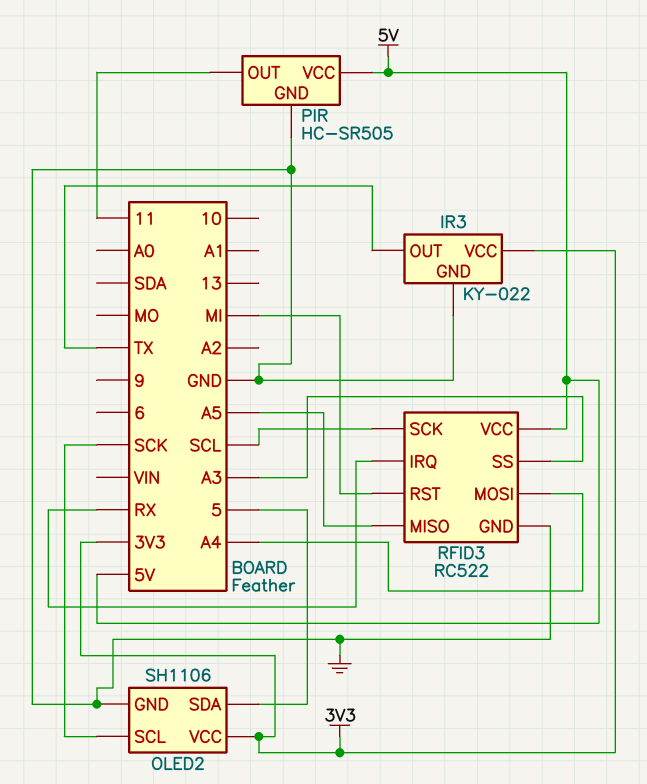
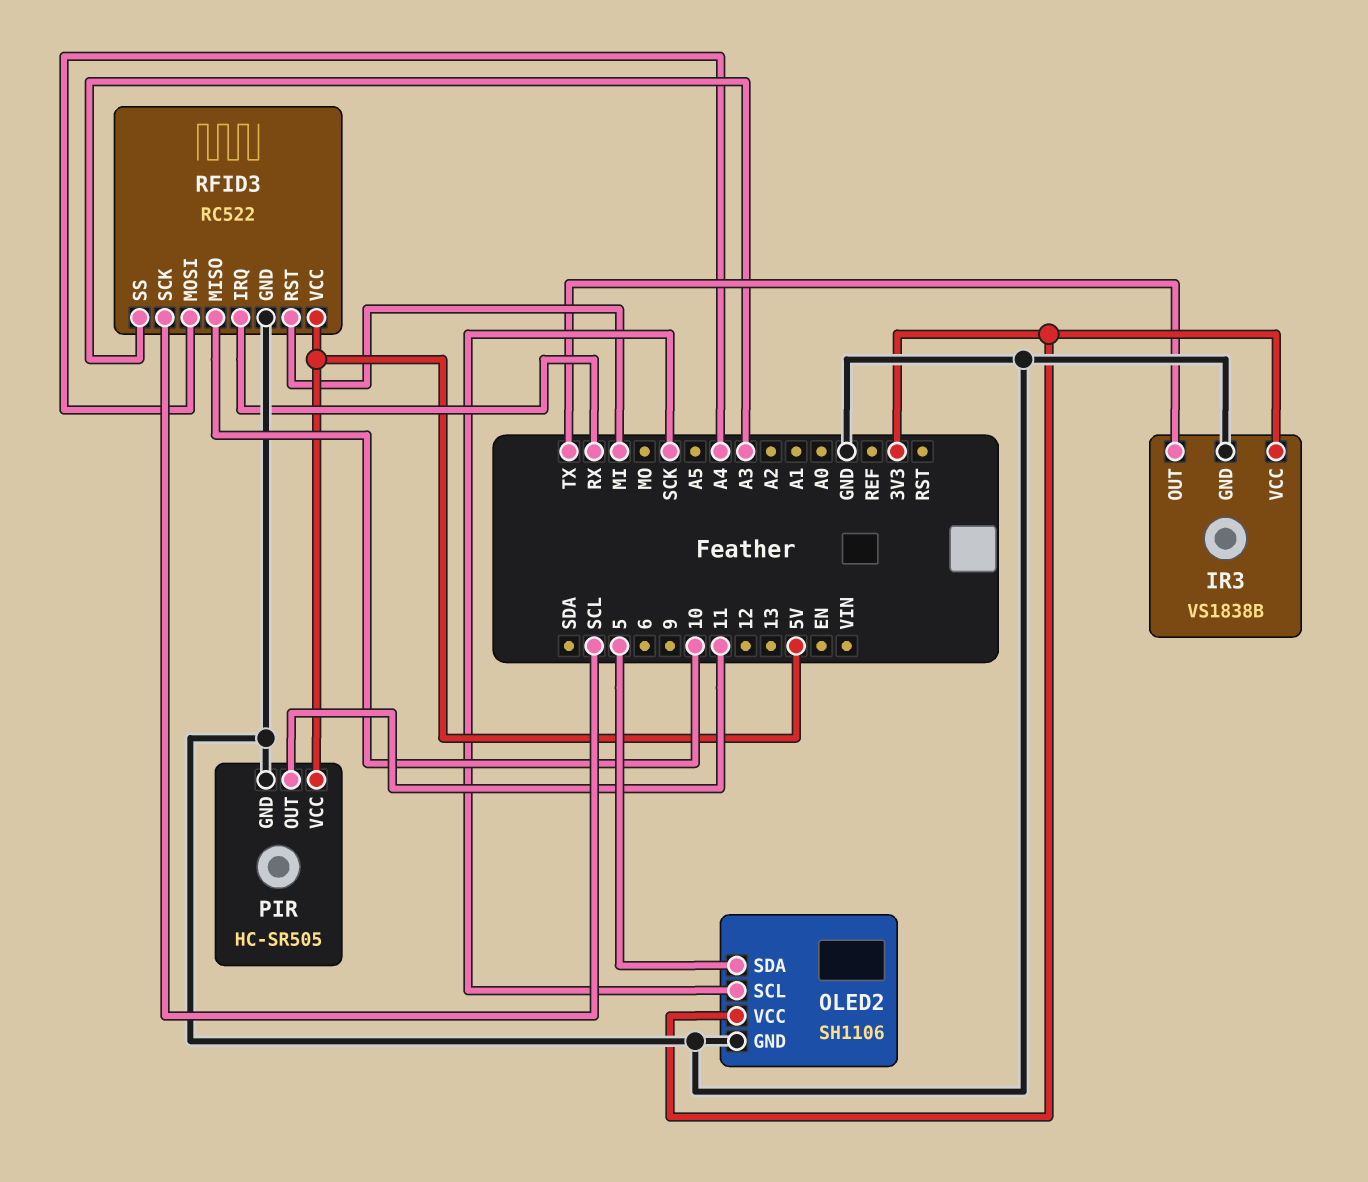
IR3: KY-022 -> VS1838B
RFID3 pin MISO: A5 -> 10

